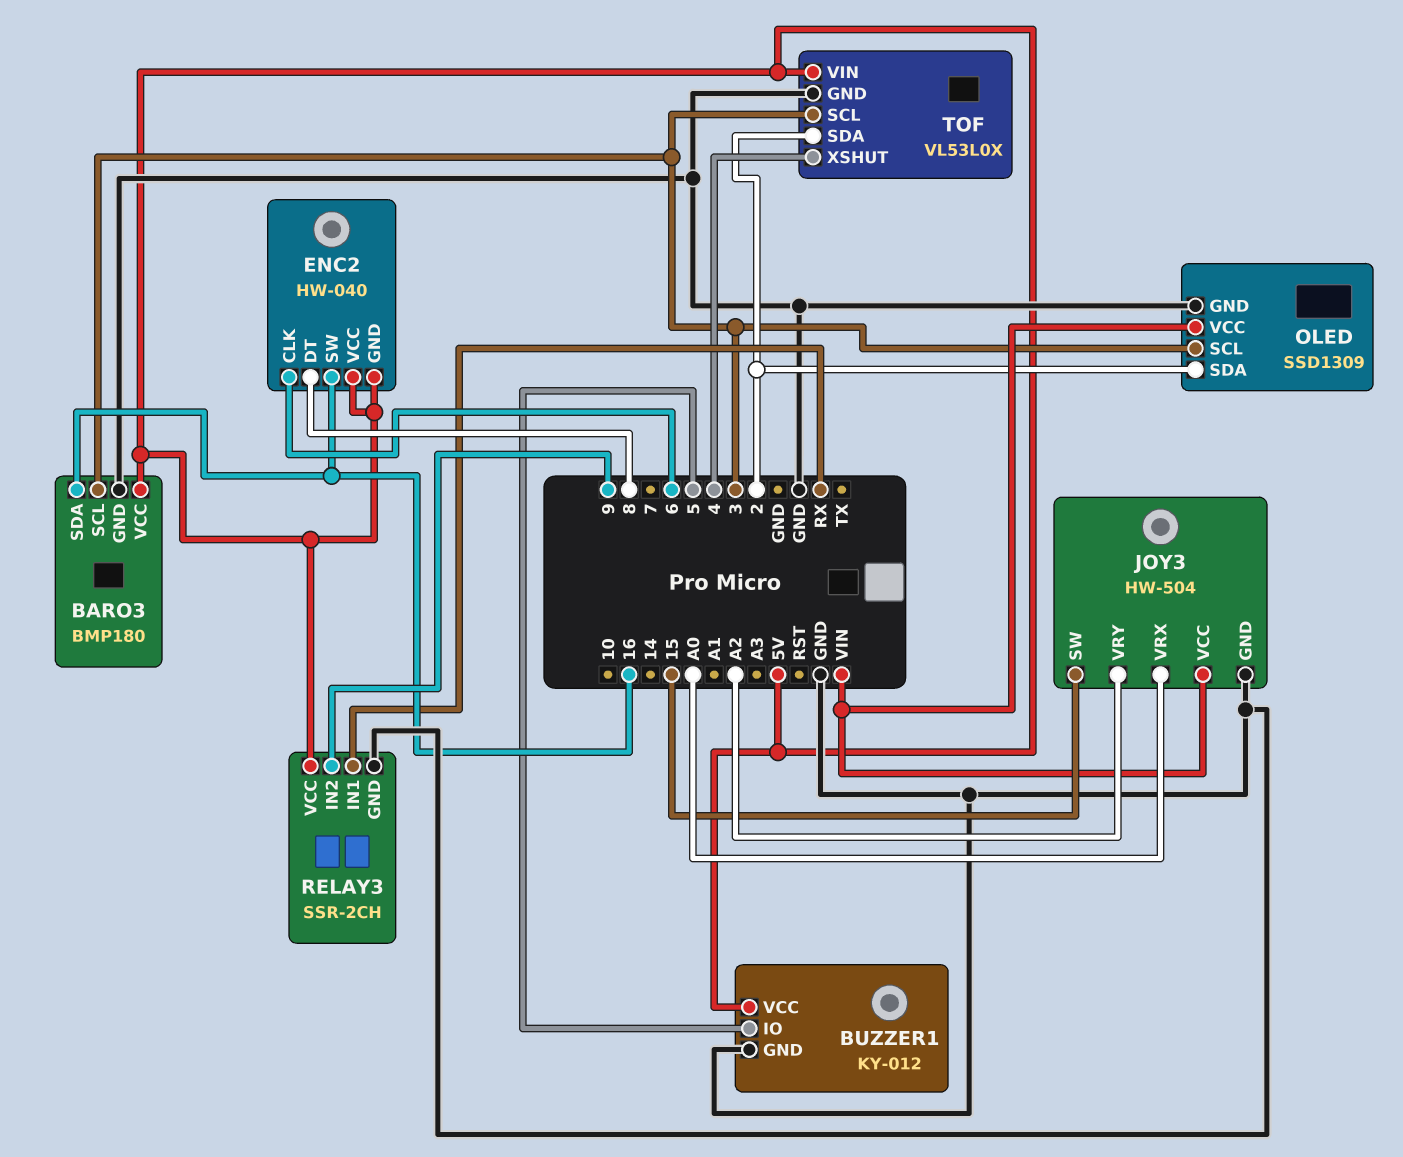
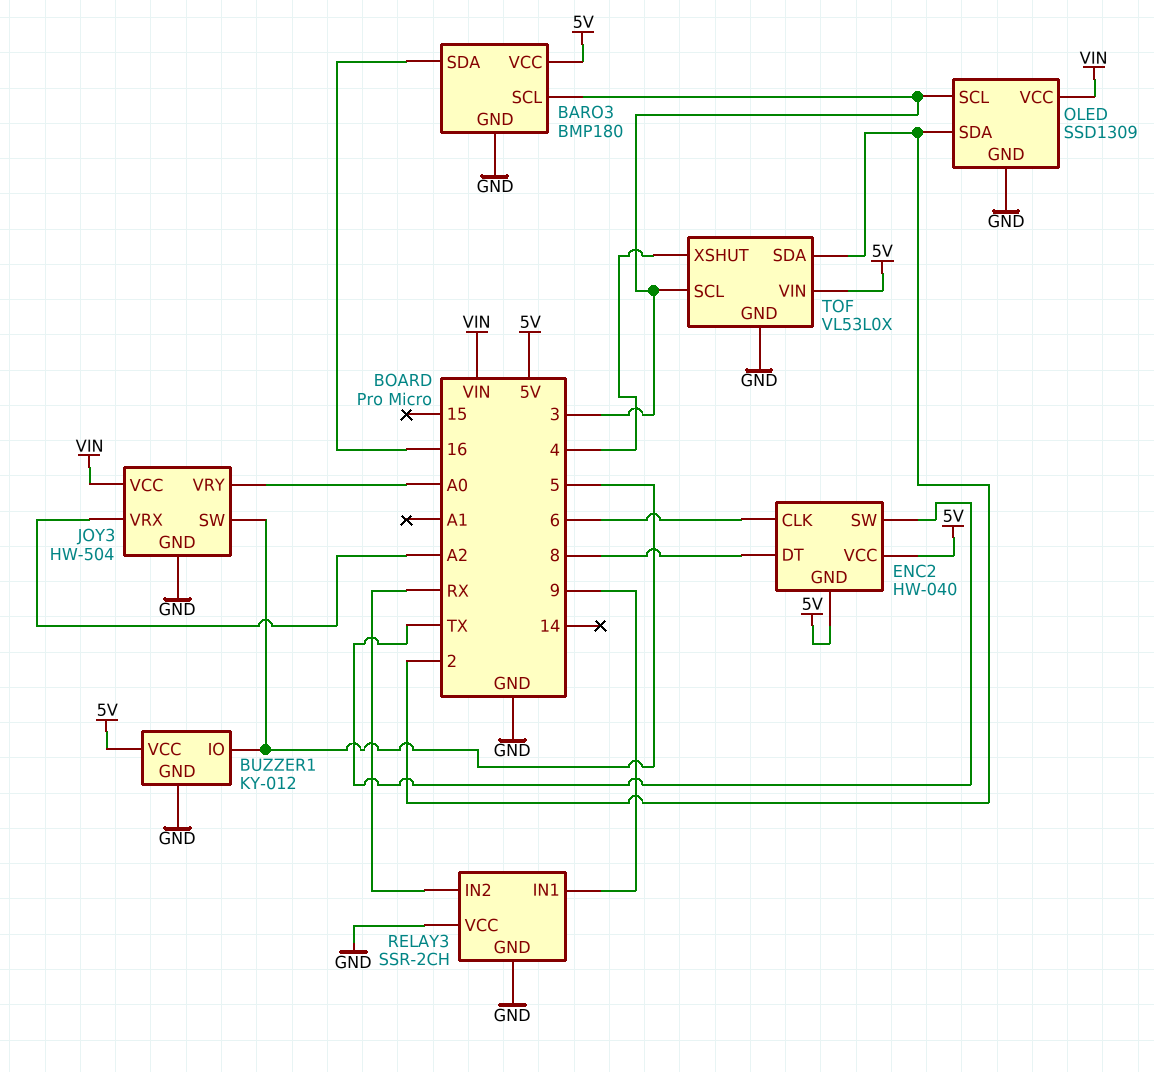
ENC2 pin SW: 16 -> TX
JOY3 pin SW: 15 -> 5
JOY3 pin VRX: A0 -> A2
JOY3 pin VRY: A2 -> A0
RELAY3 pin IN1: RX -> 9
RELAY3 pin IN2: 9 -> RX
RELAY3 pin VCC: 5V -> GND

